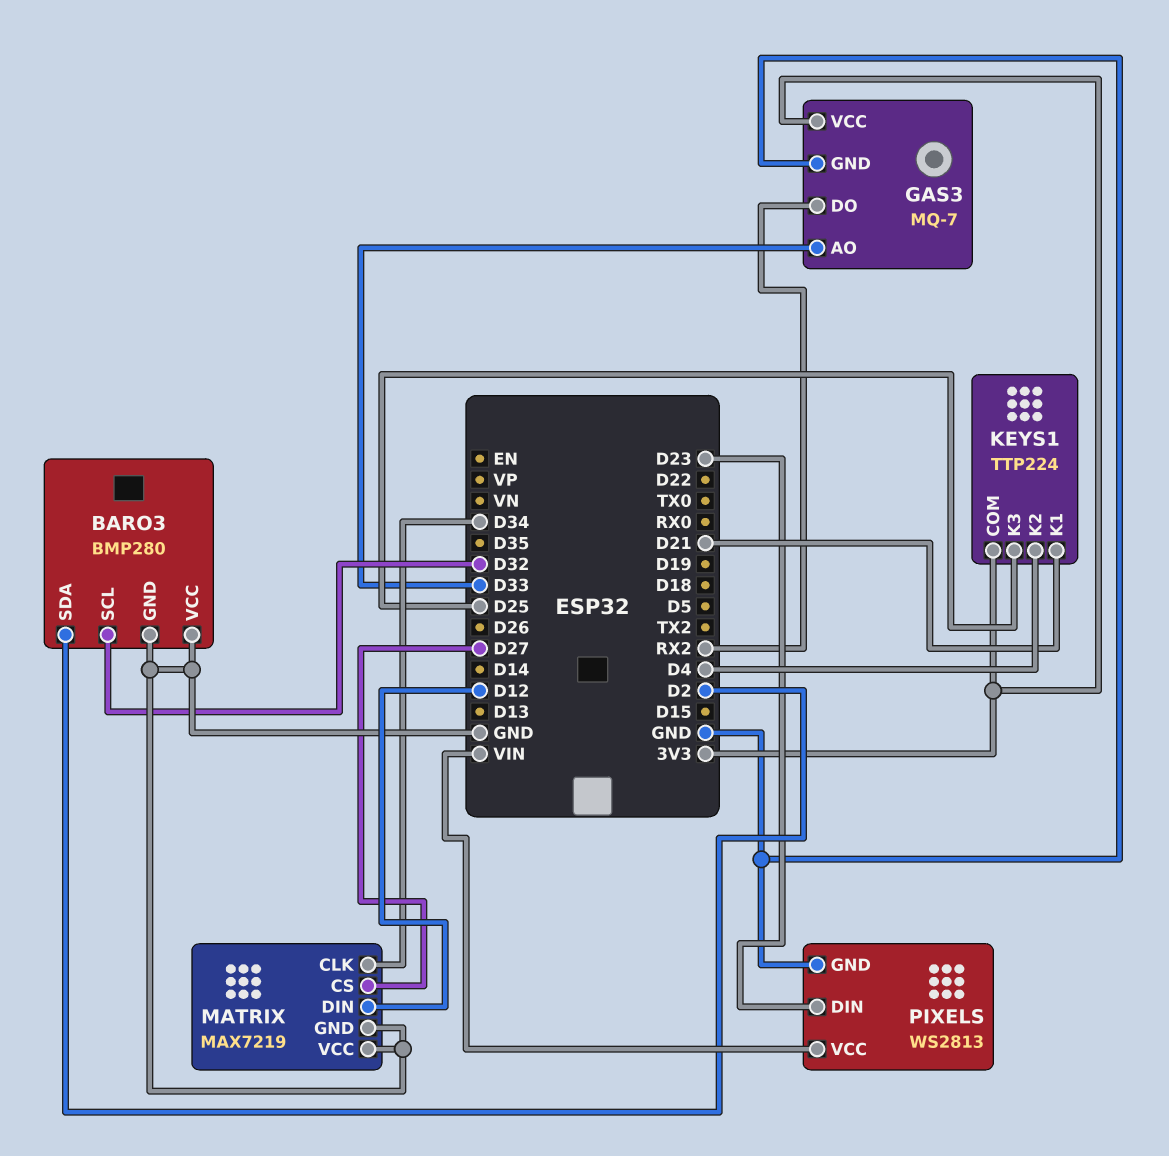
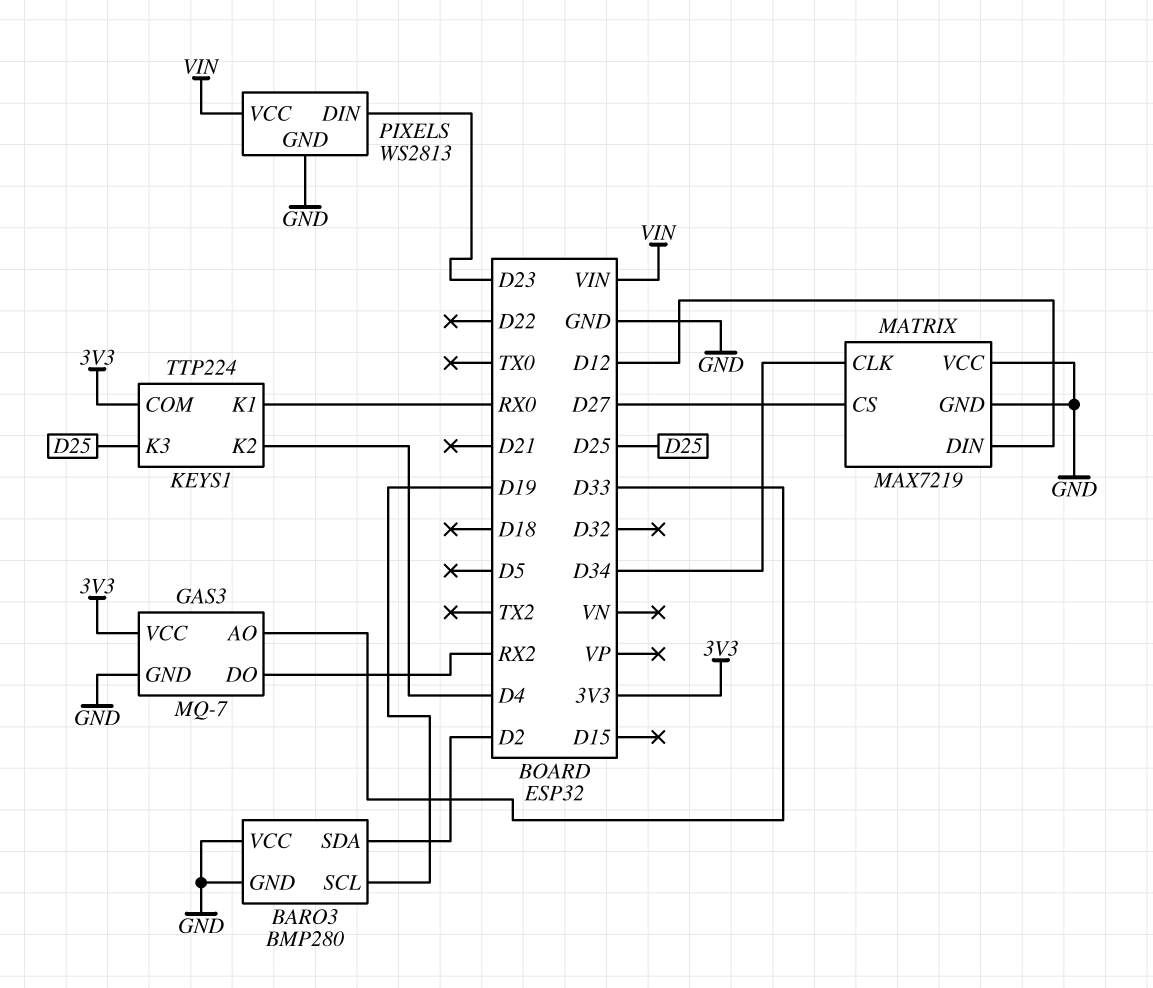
BARO3 pin SCL: D32 -> D19
KEYS1 pin K1: D21 -> RX0

